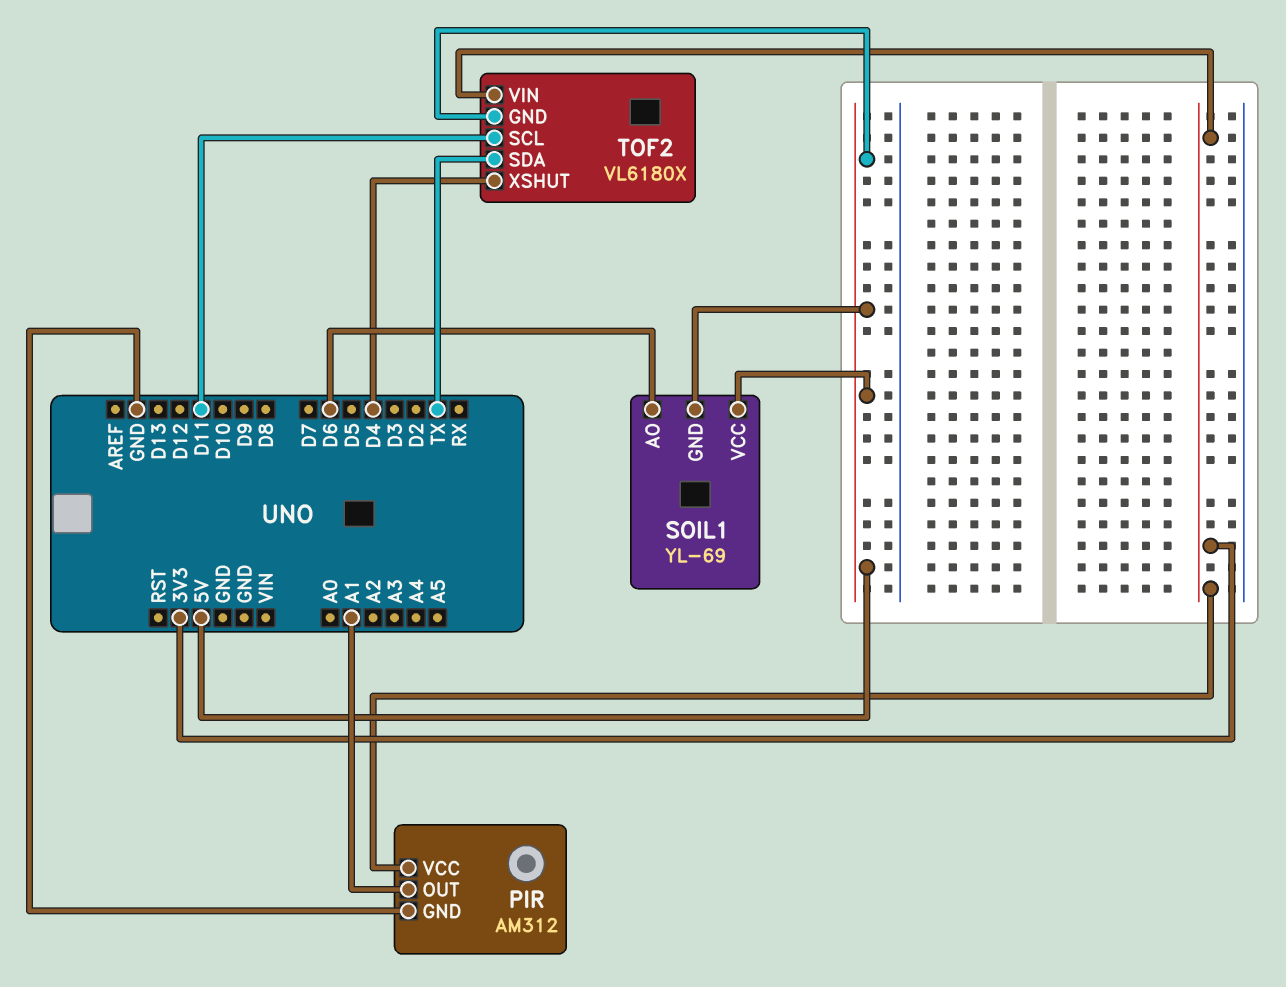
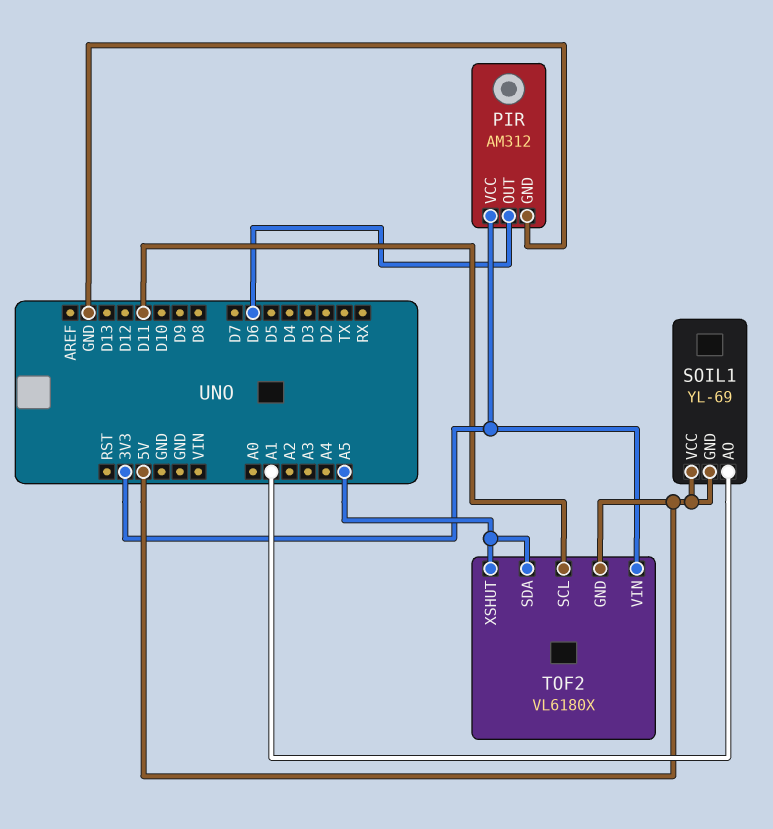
PIR pin OUT: A1 -> D6
SOIL1 pin AO: D6 -> A1
TOF2 pin SDA: TX -> A5
TOF2 pin XSHUT: D4 -> A5

